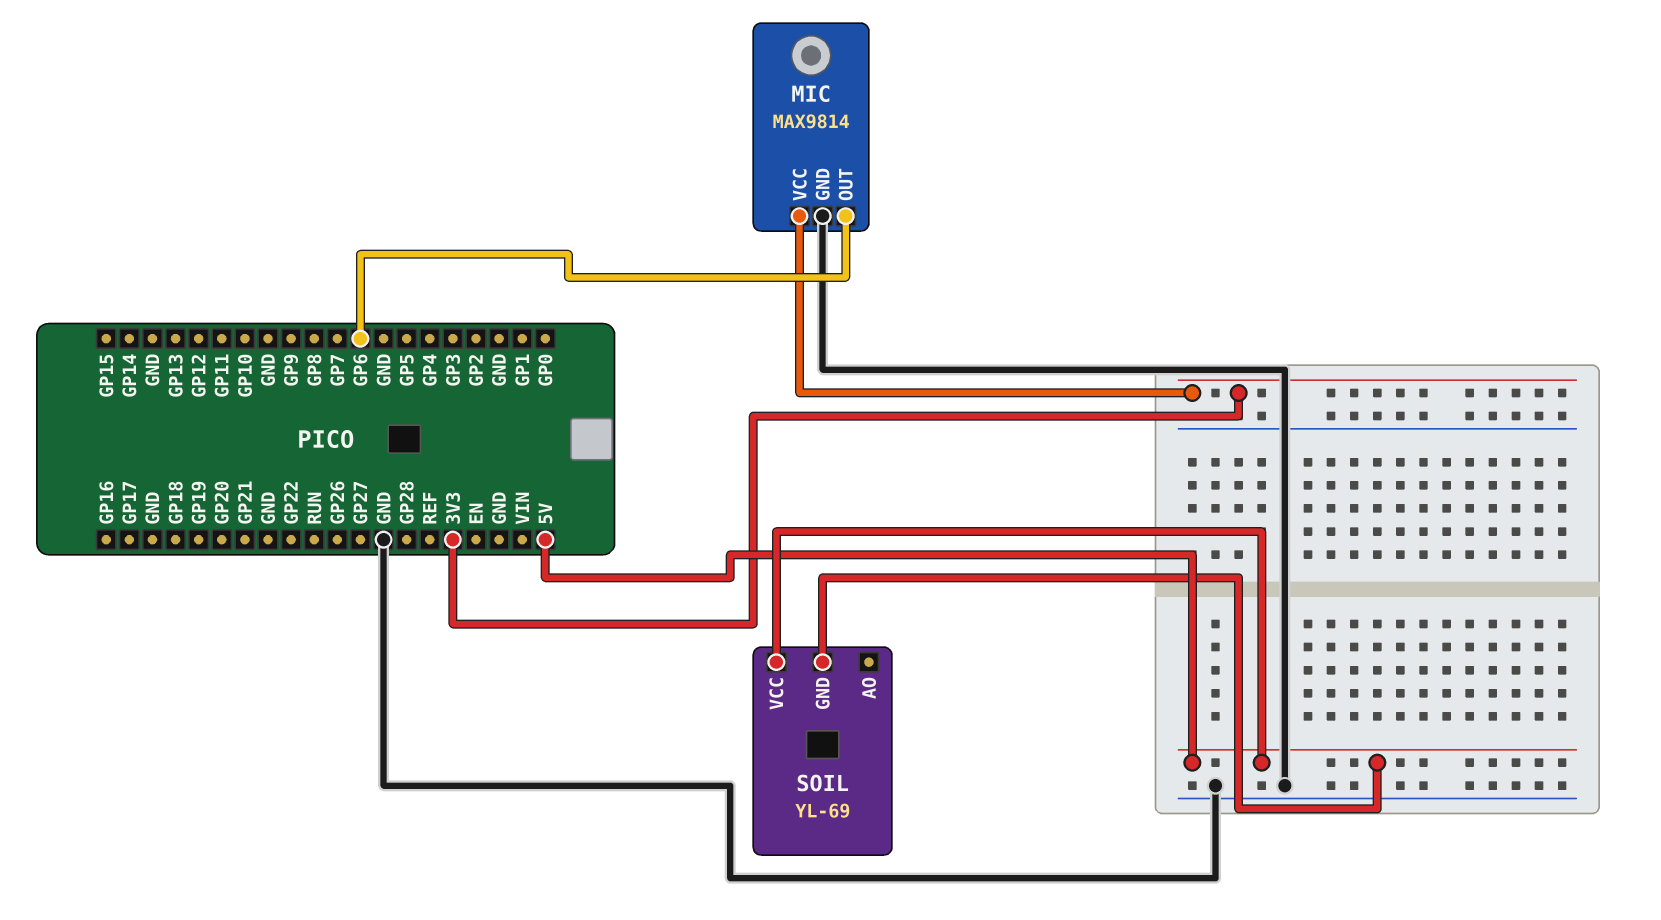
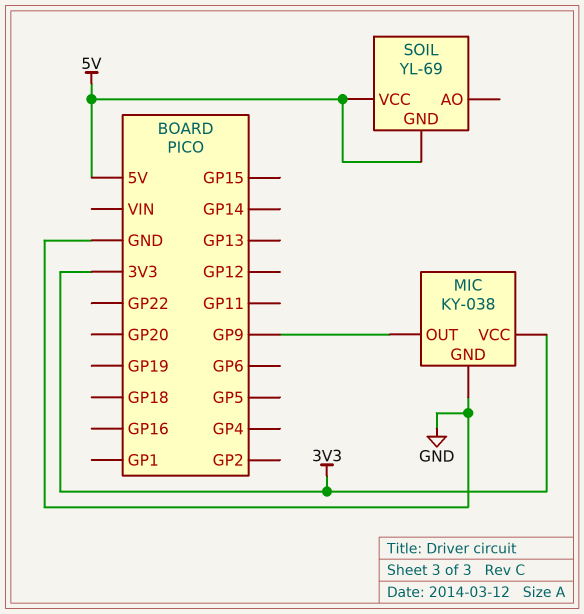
MIC: MAX9814 -> KY-038
MIC pin OUT: GP6 -> GP9

